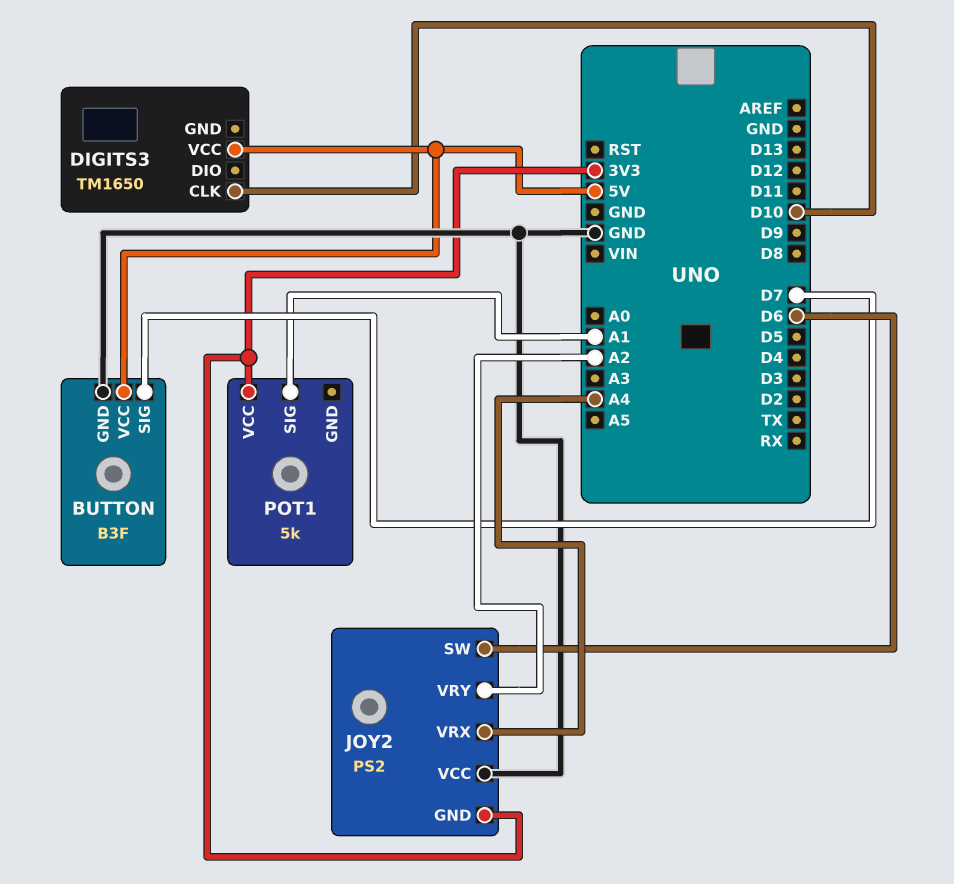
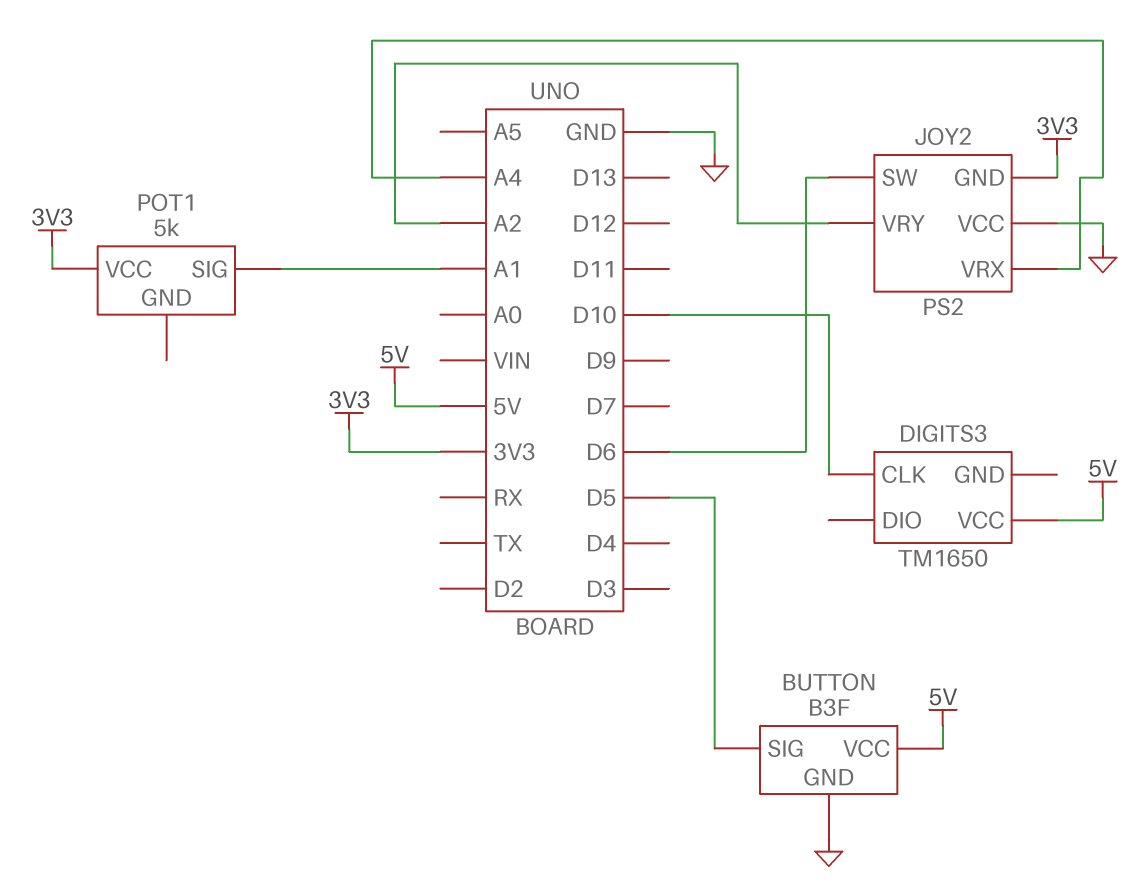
BUTTON pin SIG: D7 -> D5

